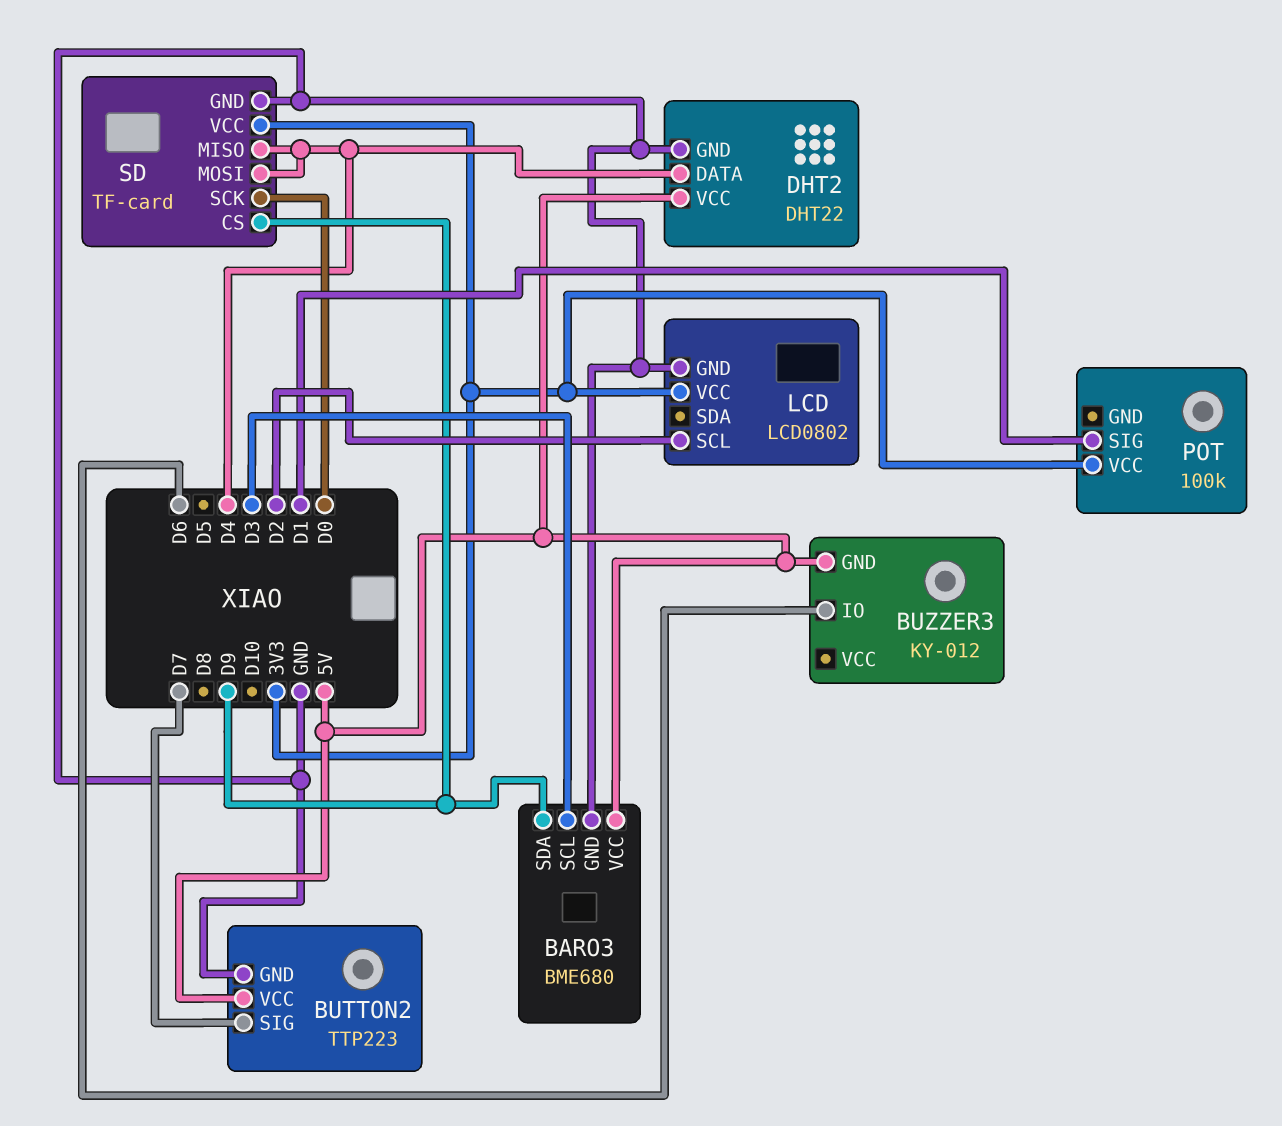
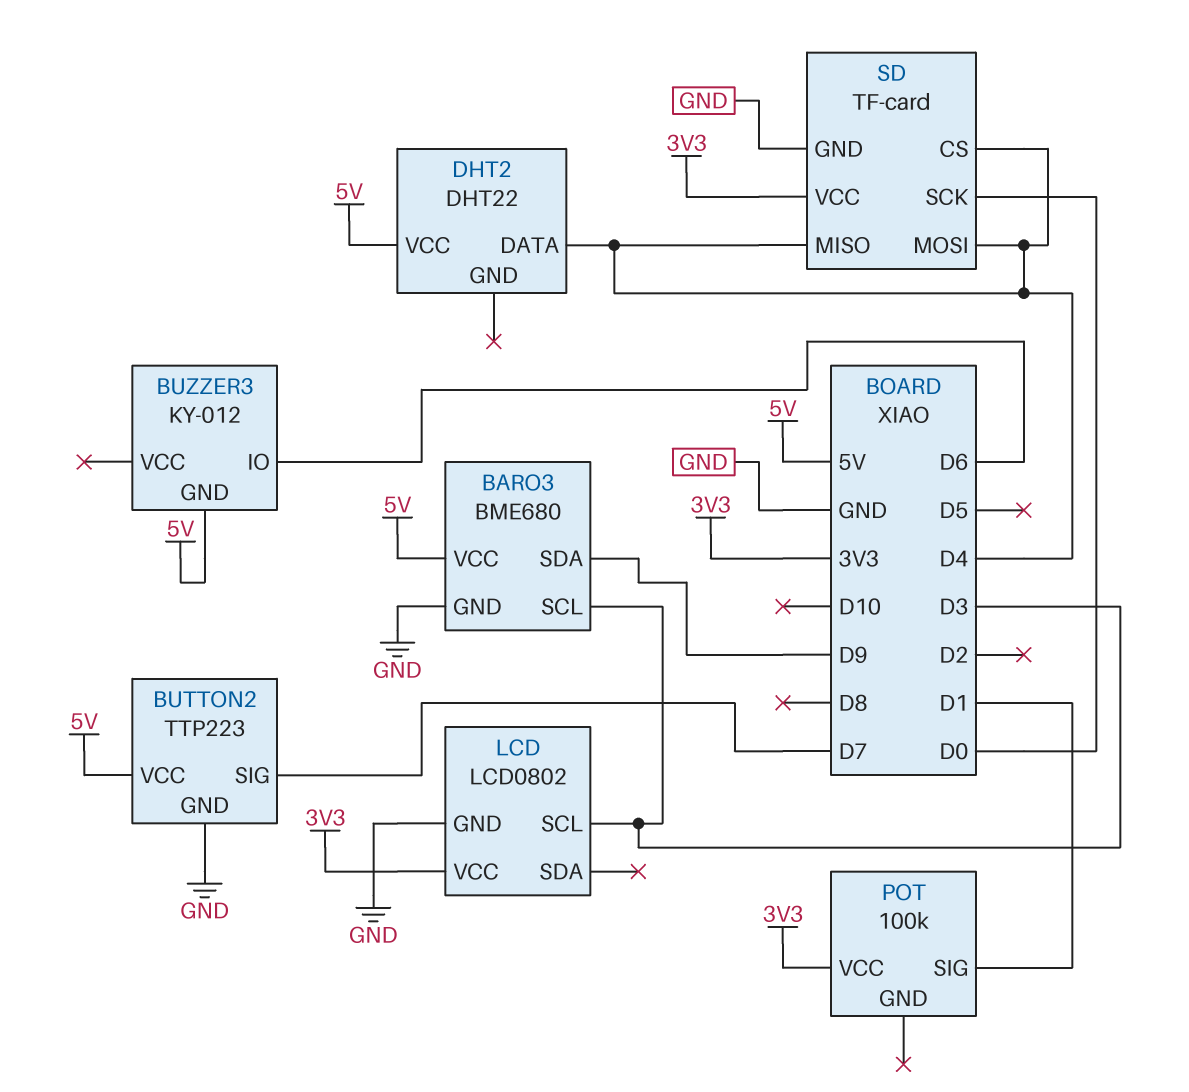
DHT2 pin GND: GND -> none
LCD pin SCL: D2 -> D3
SD pin CS: D9 -> D4

